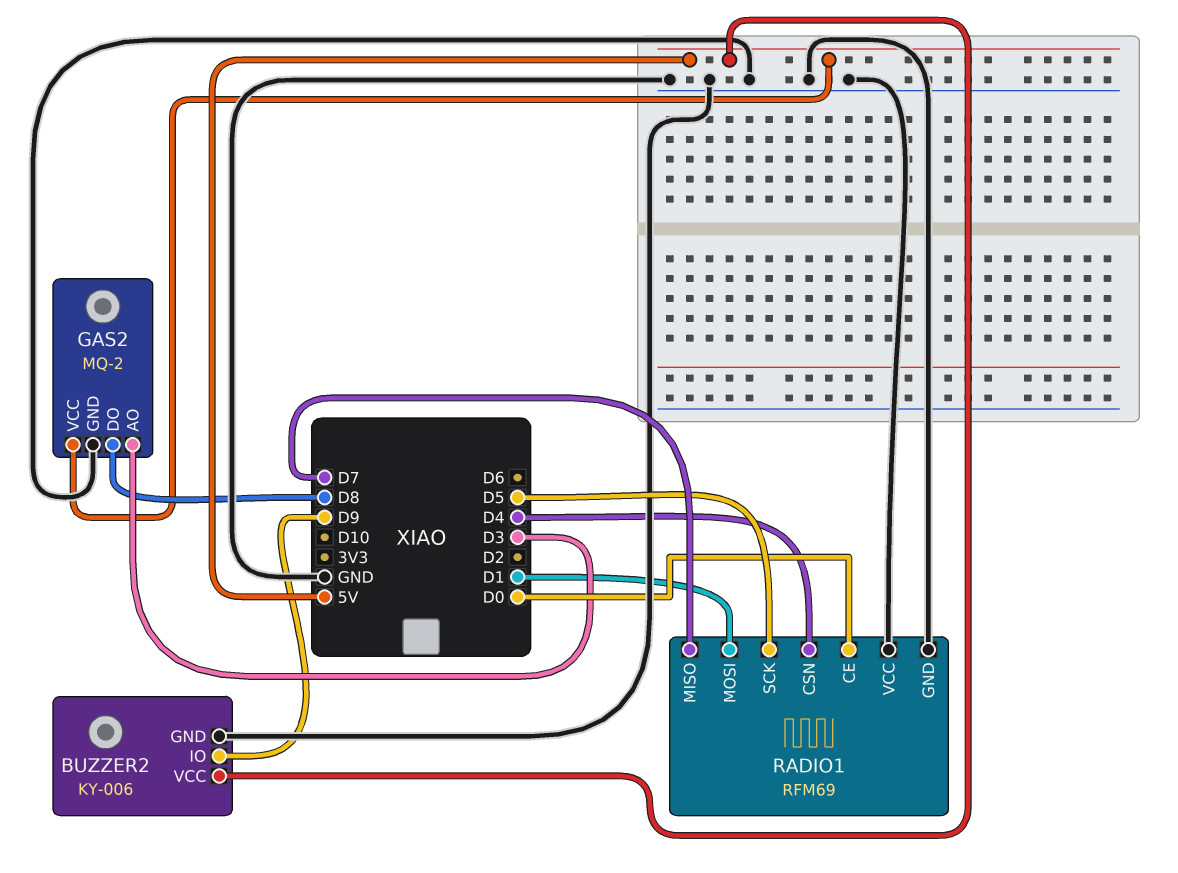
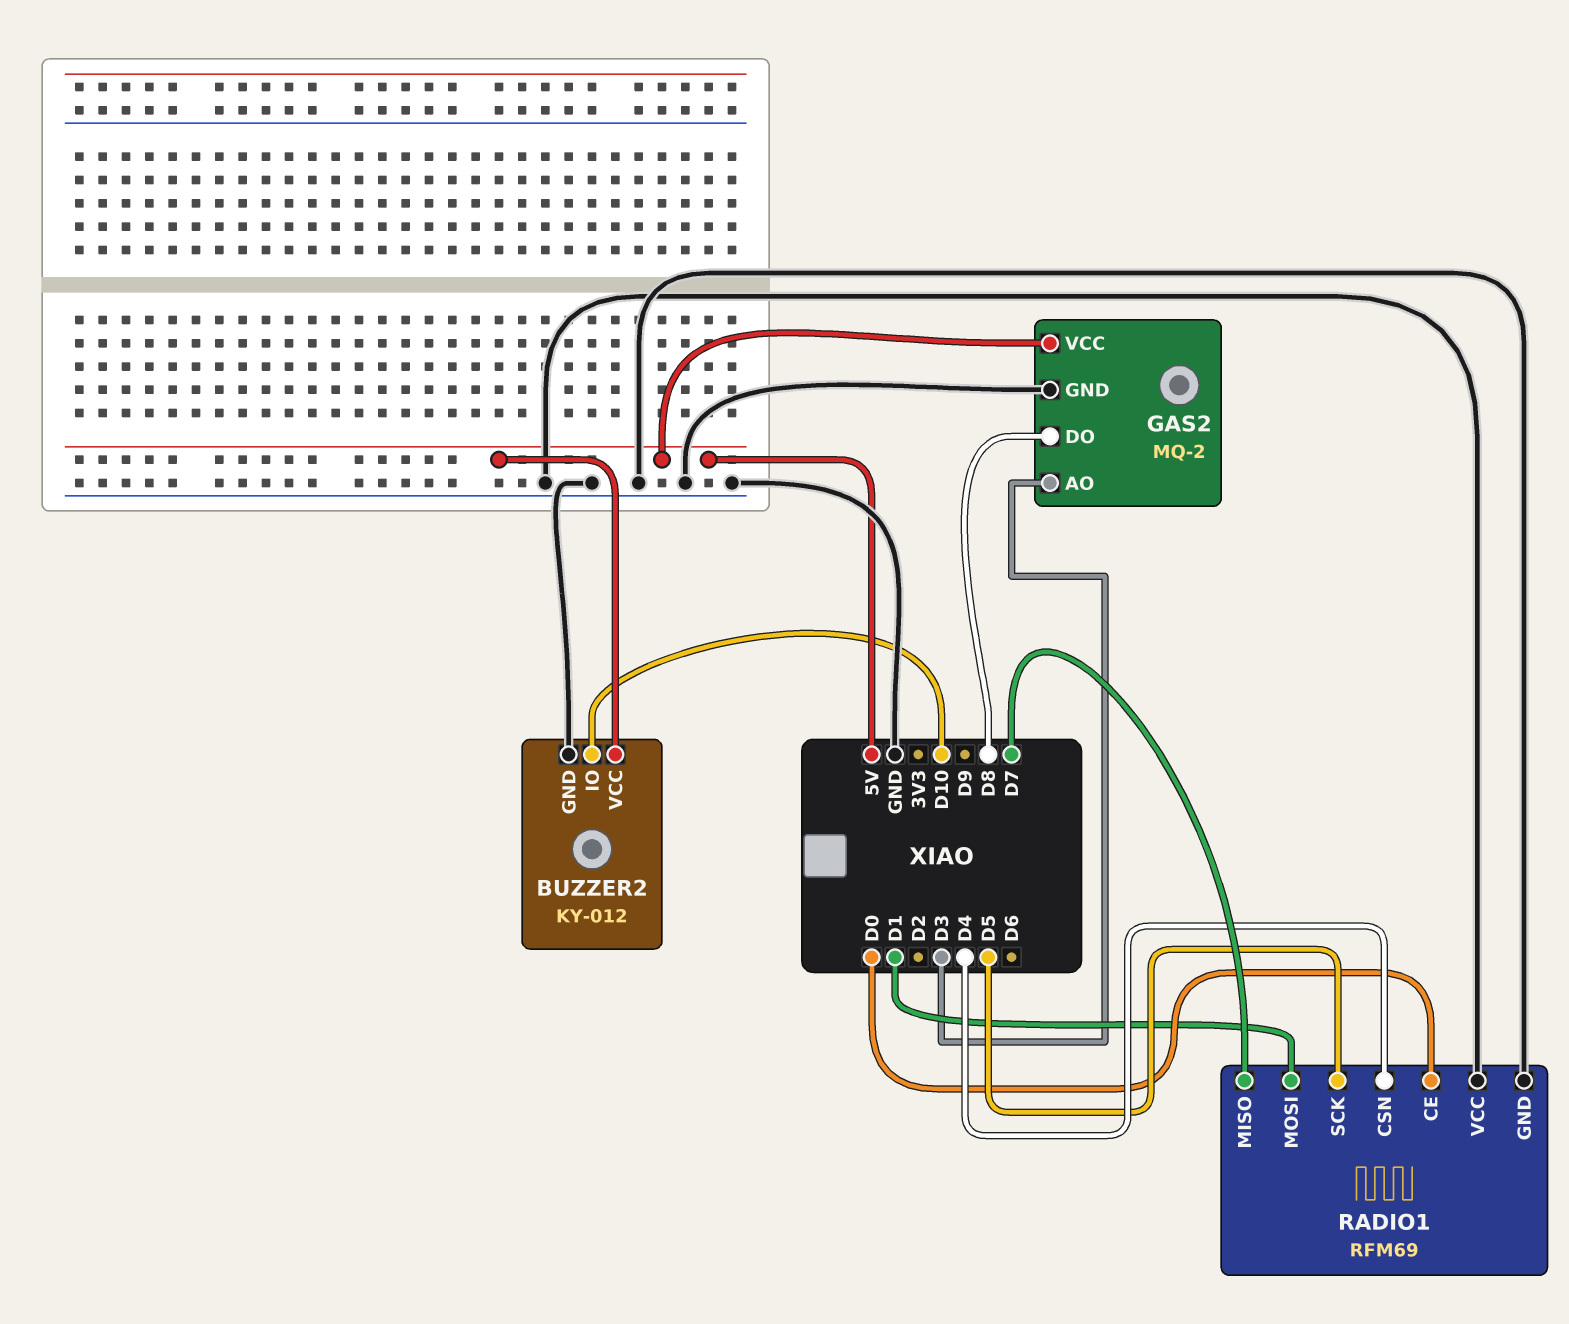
BUZZER2: KY-006 -> KY-012
BUZZER2 pin IO: D9 -> D10

